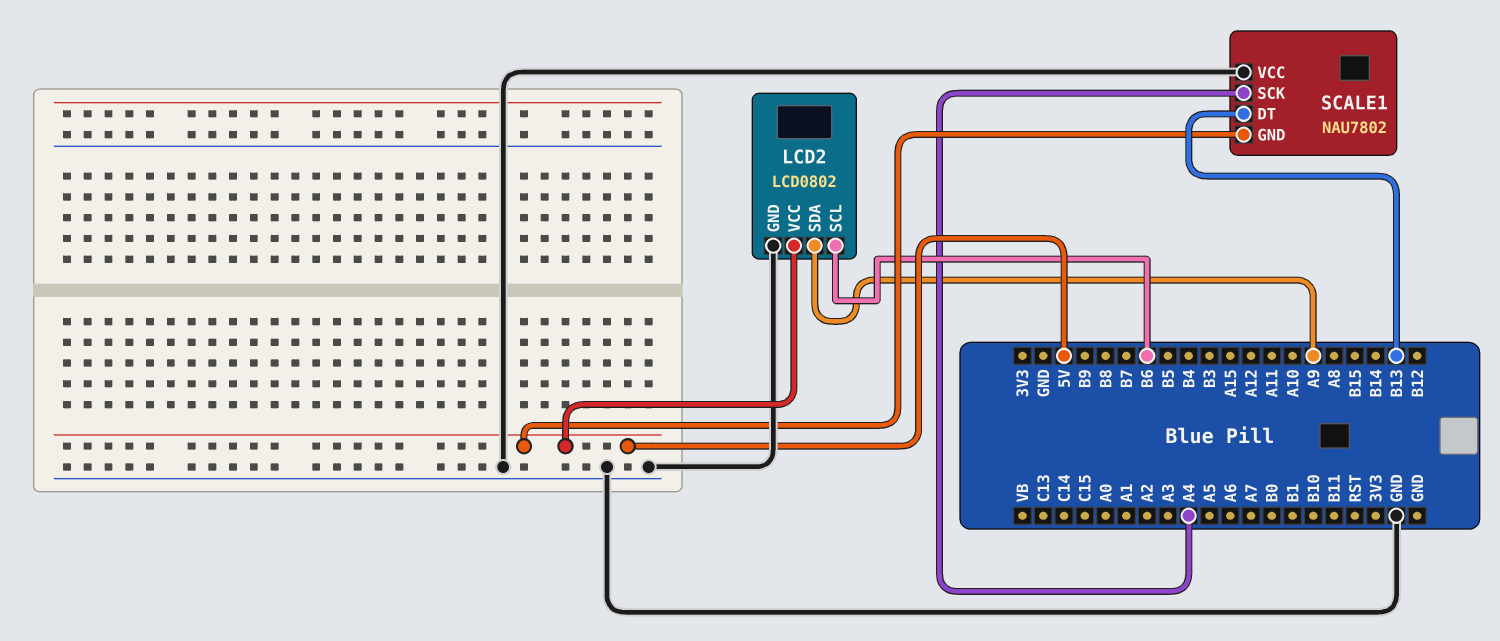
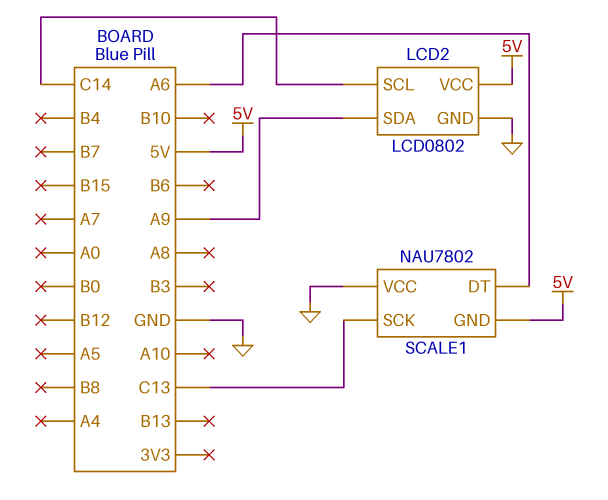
LCD2 pin SCL: B6 -> C14
SCALE1 pin DT: B13 -> A6
SCALE1 pin SCK: A4 -> C13

